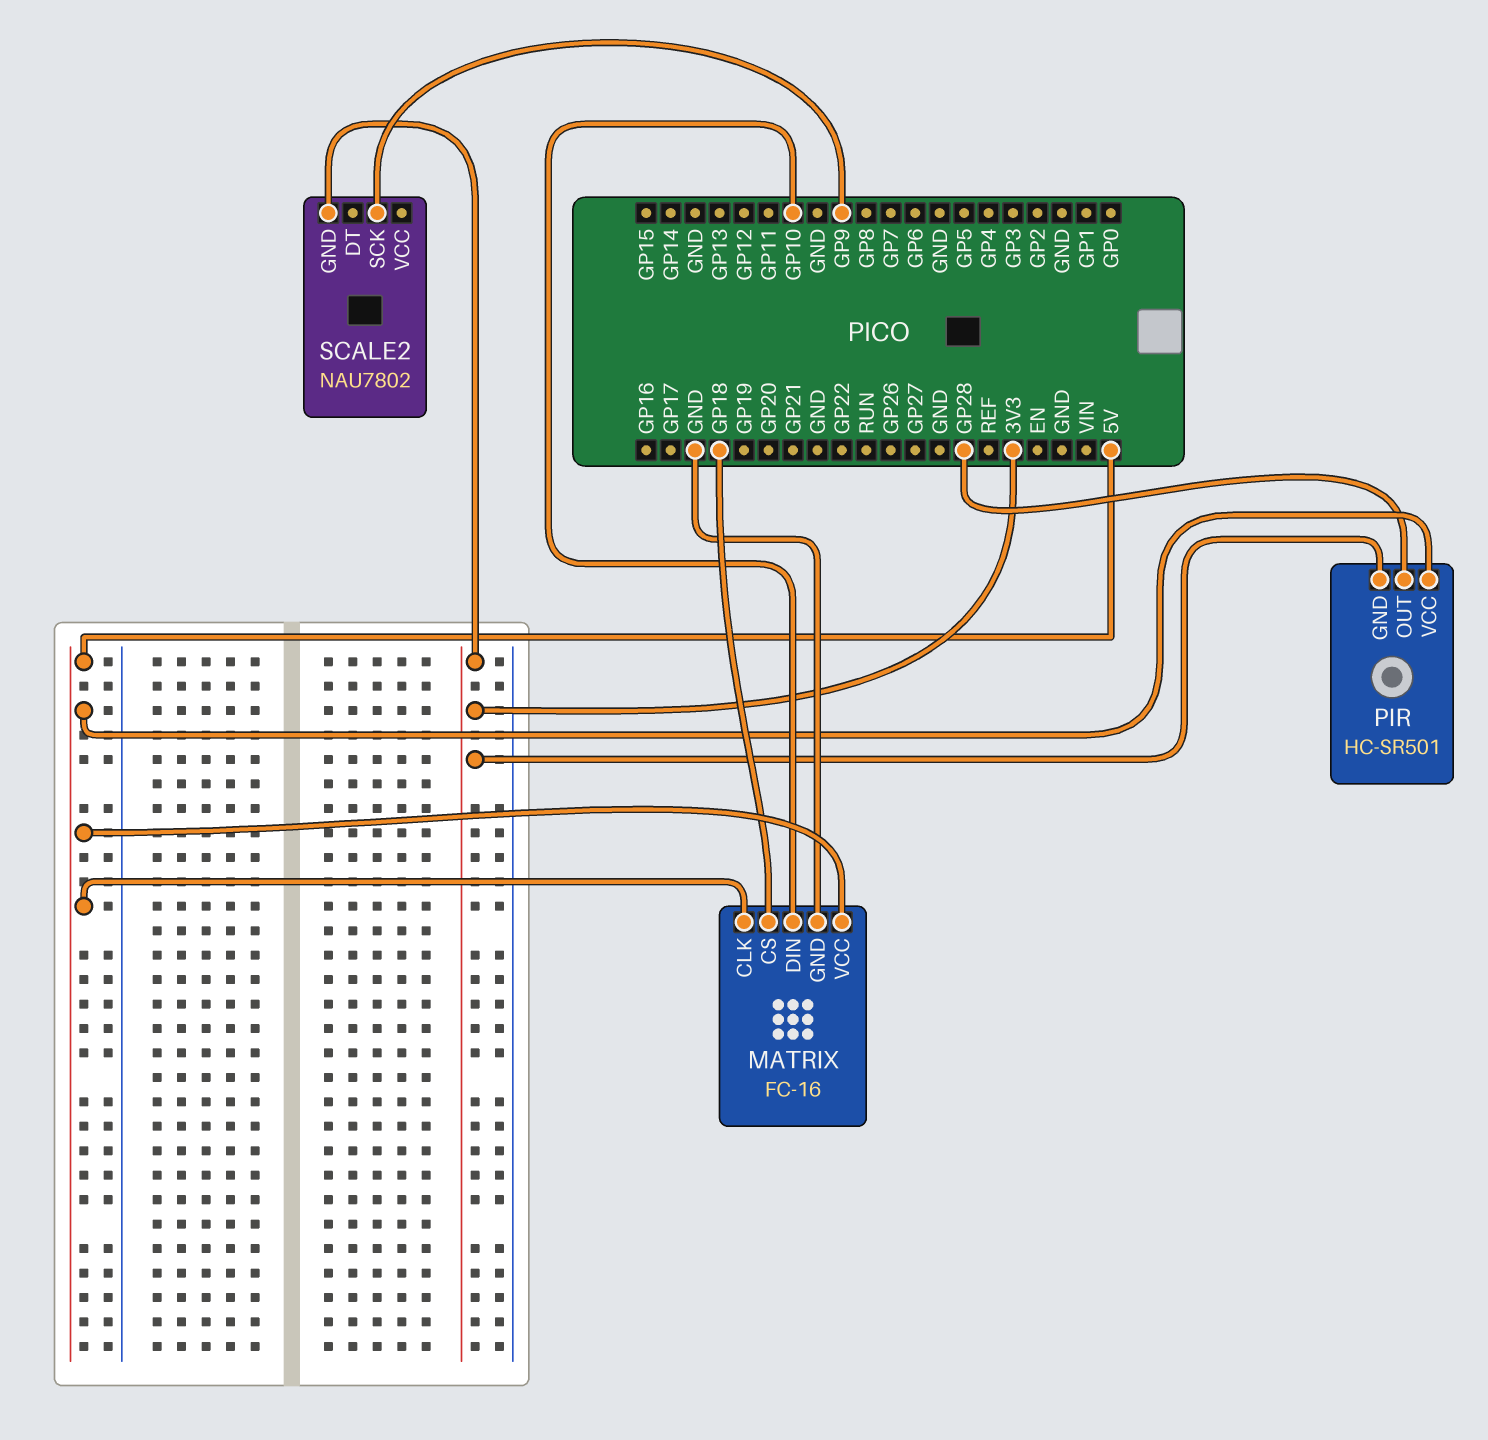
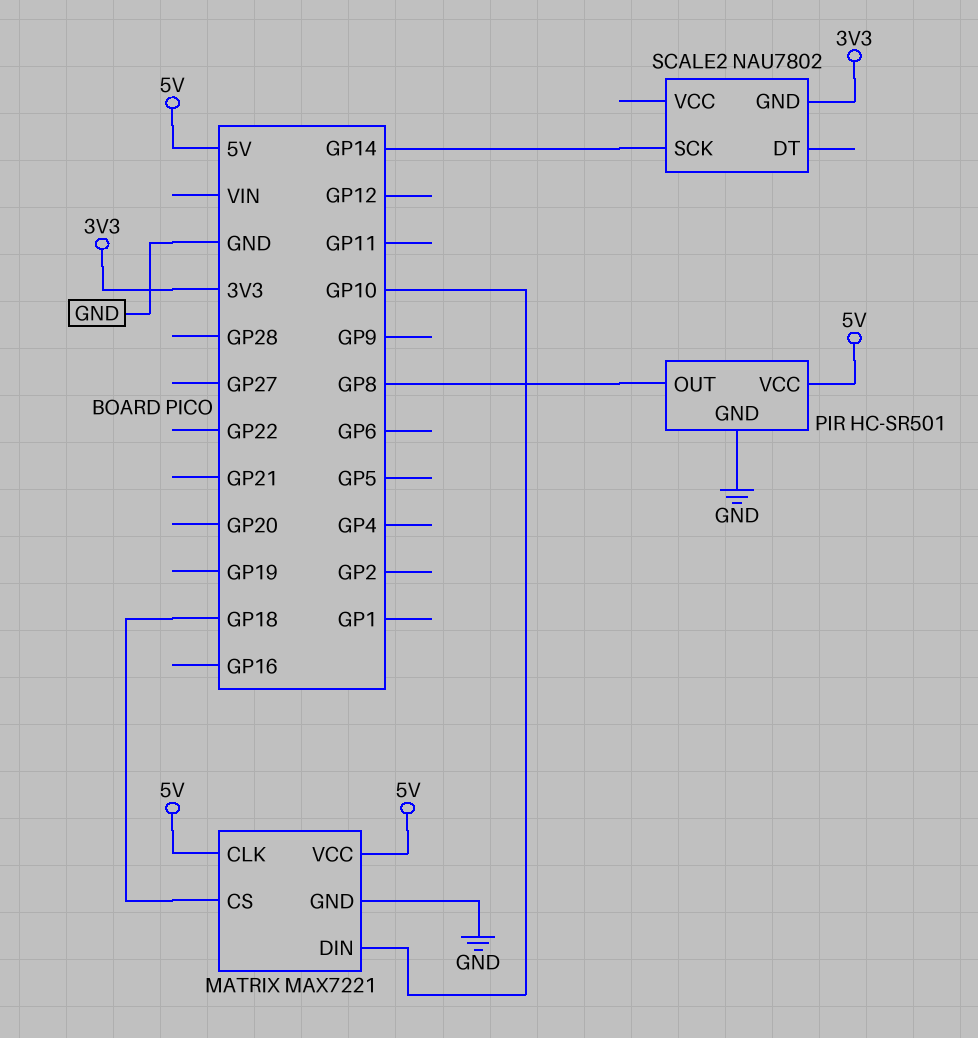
MATRIX: FC-16 -> MAX7221
PIR pin GND: 3V3 -> GND
PIR pin OUT: GP28 -> GP8
SCALE2 pin SCK: GP9 -> GP14

